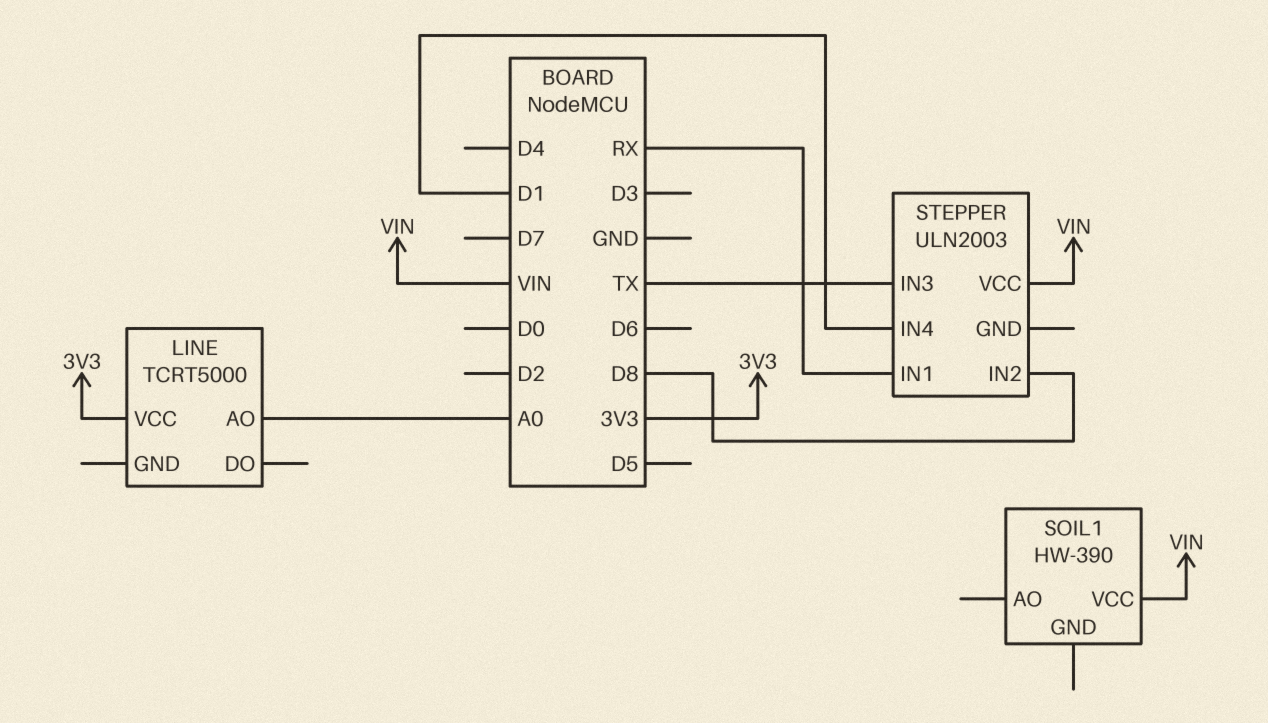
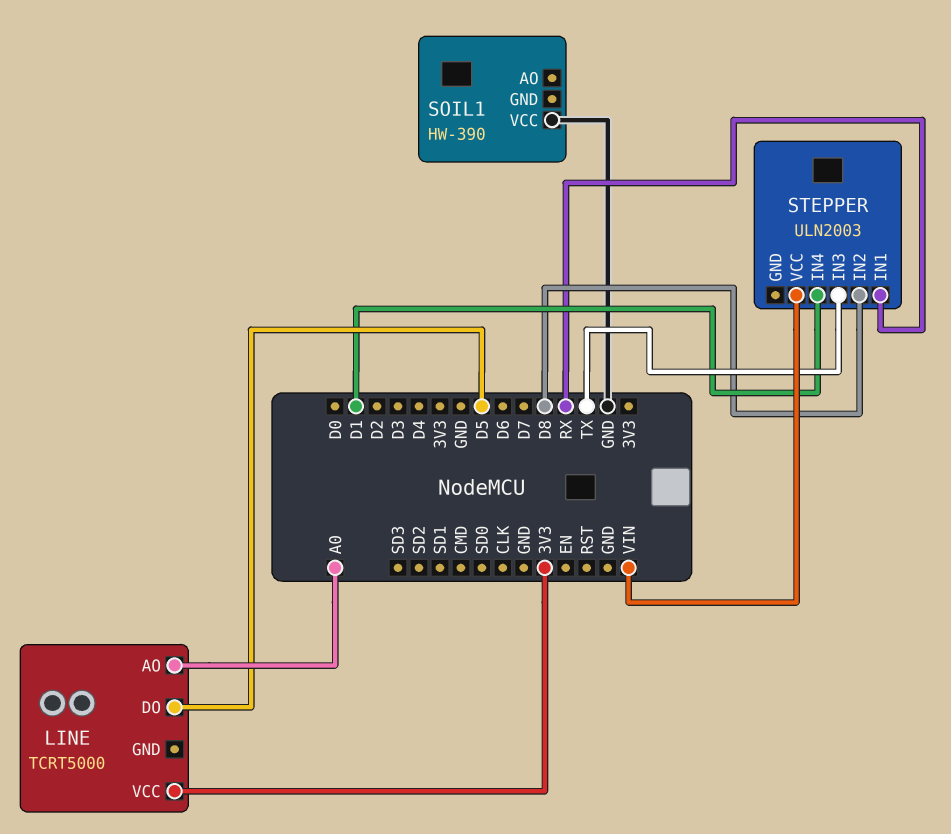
LINE pin DO: none -> D5
SOIL1 pin VCC: VIN -> GND

